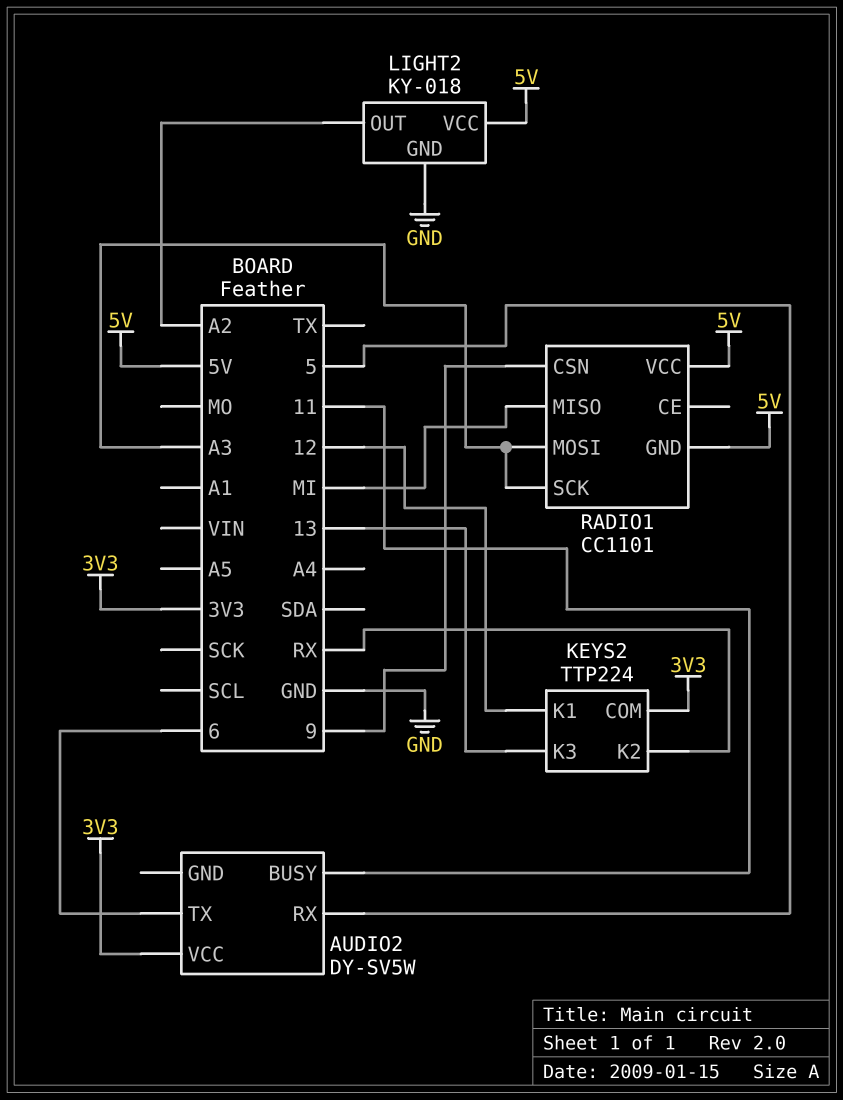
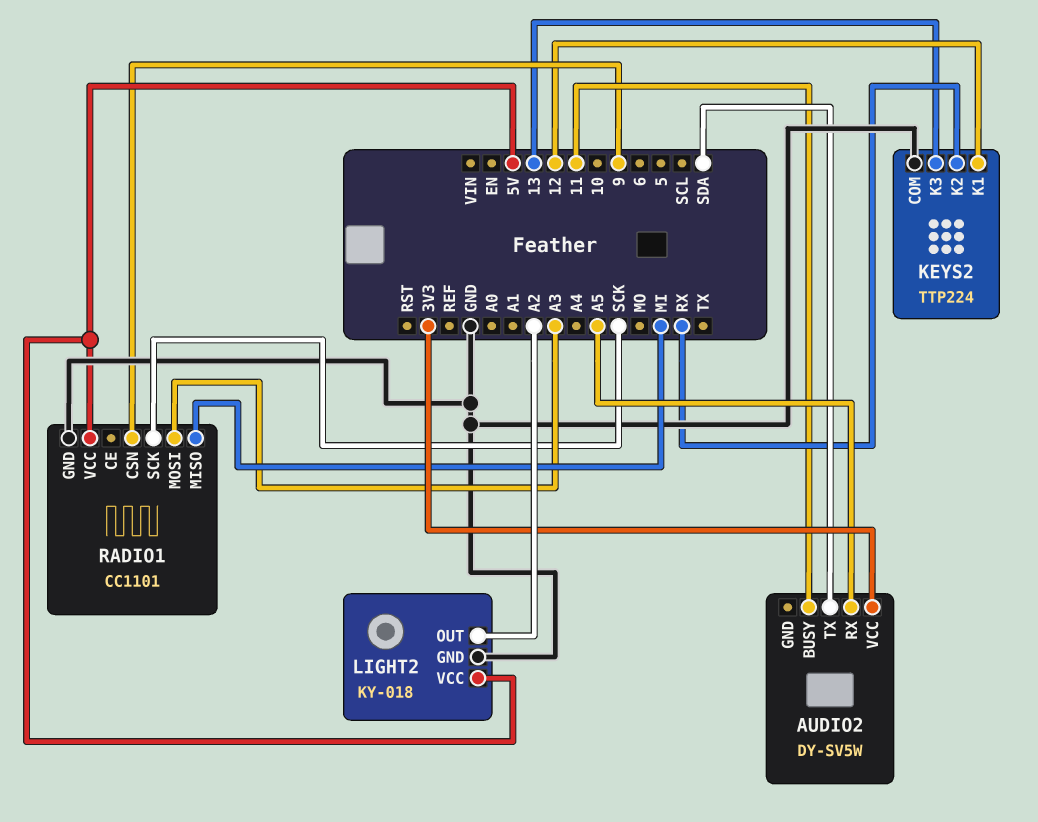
AUDIO2 pin RX: 5 -> A5
AUDIO2 pin TX: 6 -> SDA
KEYS2 pin COM: 3V3 -> GND
RADIO1 pin GND: 5V -> GND
RADIO1 pin SCK: A3 -> SCK

